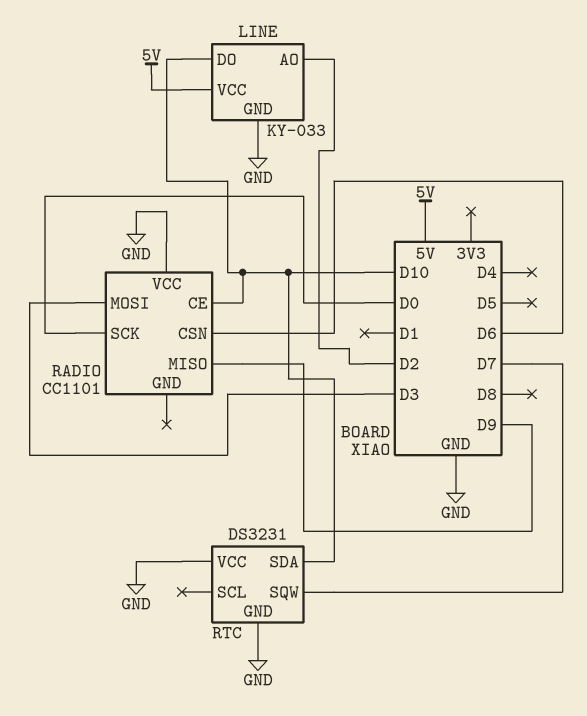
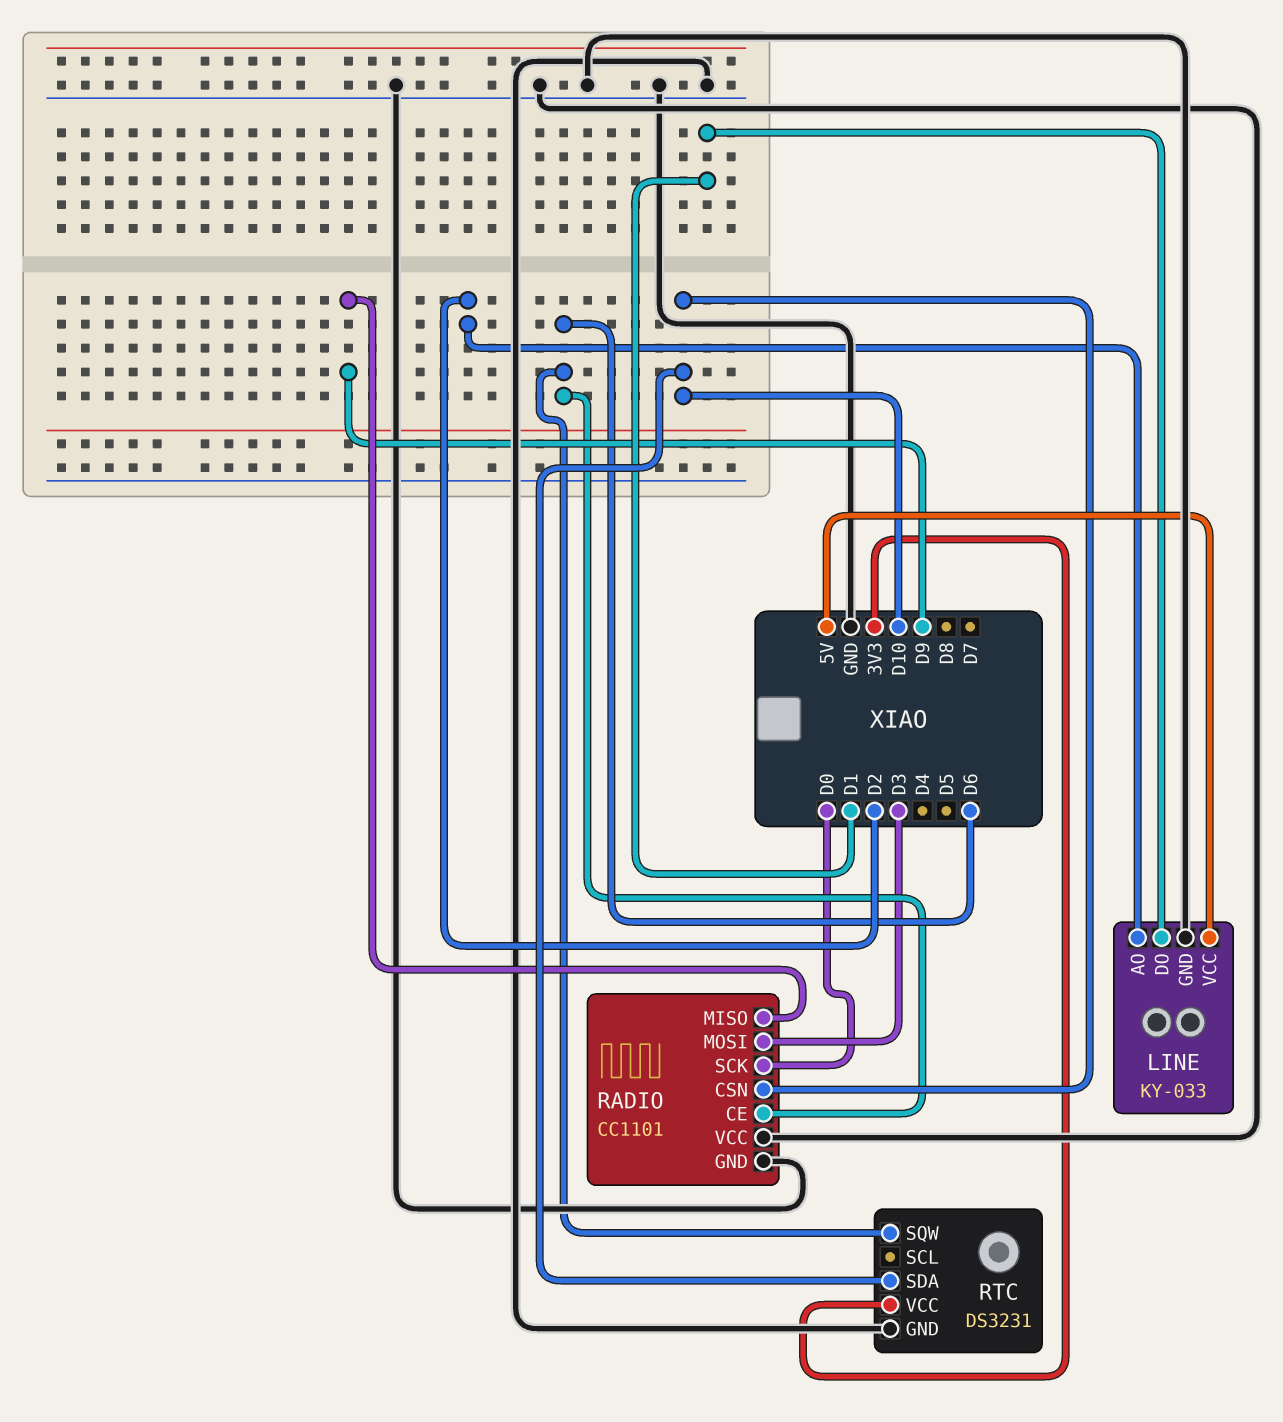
LINE pin DO: D10 -> D1
RADIO pin CE: D10 -> D6
RADIO pin CSN: D6 -> D10
RADIO pin GND: none -> GND
RTC pin SQW: D7 -> D6
RTC pin VCC: GND -> 3V3

